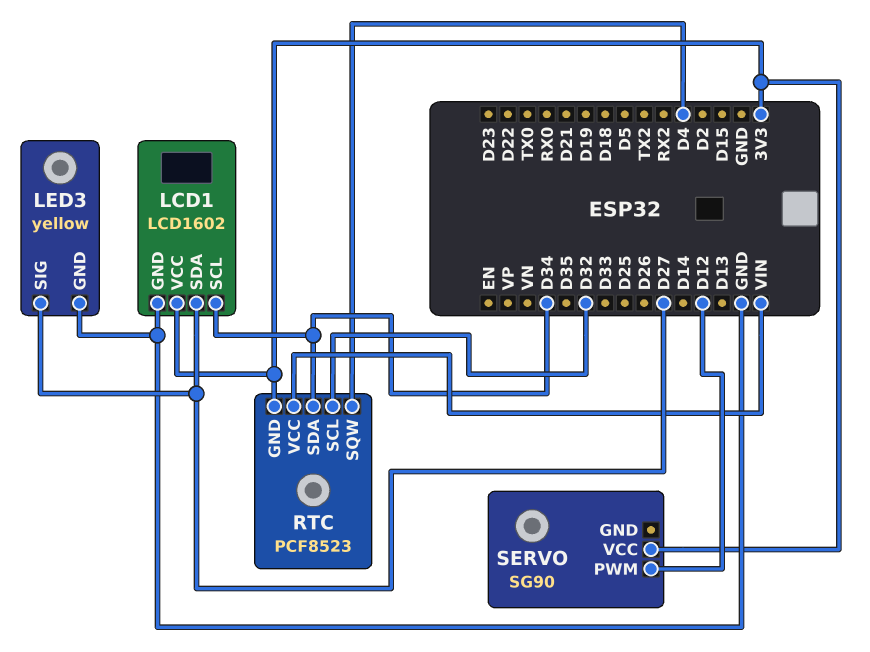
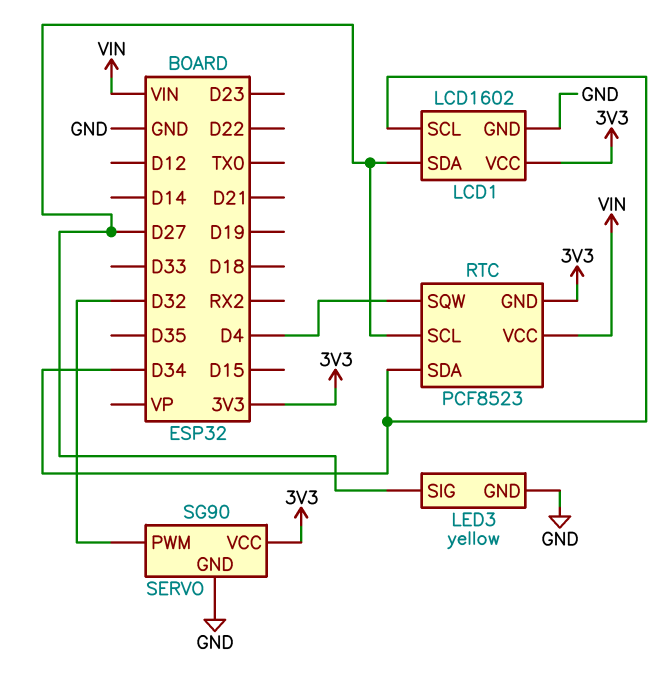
RTC pin SCL: D32 -> D27
SERVO pin GND: none -> GND
SERVO pin PWM: D12 -> D32

